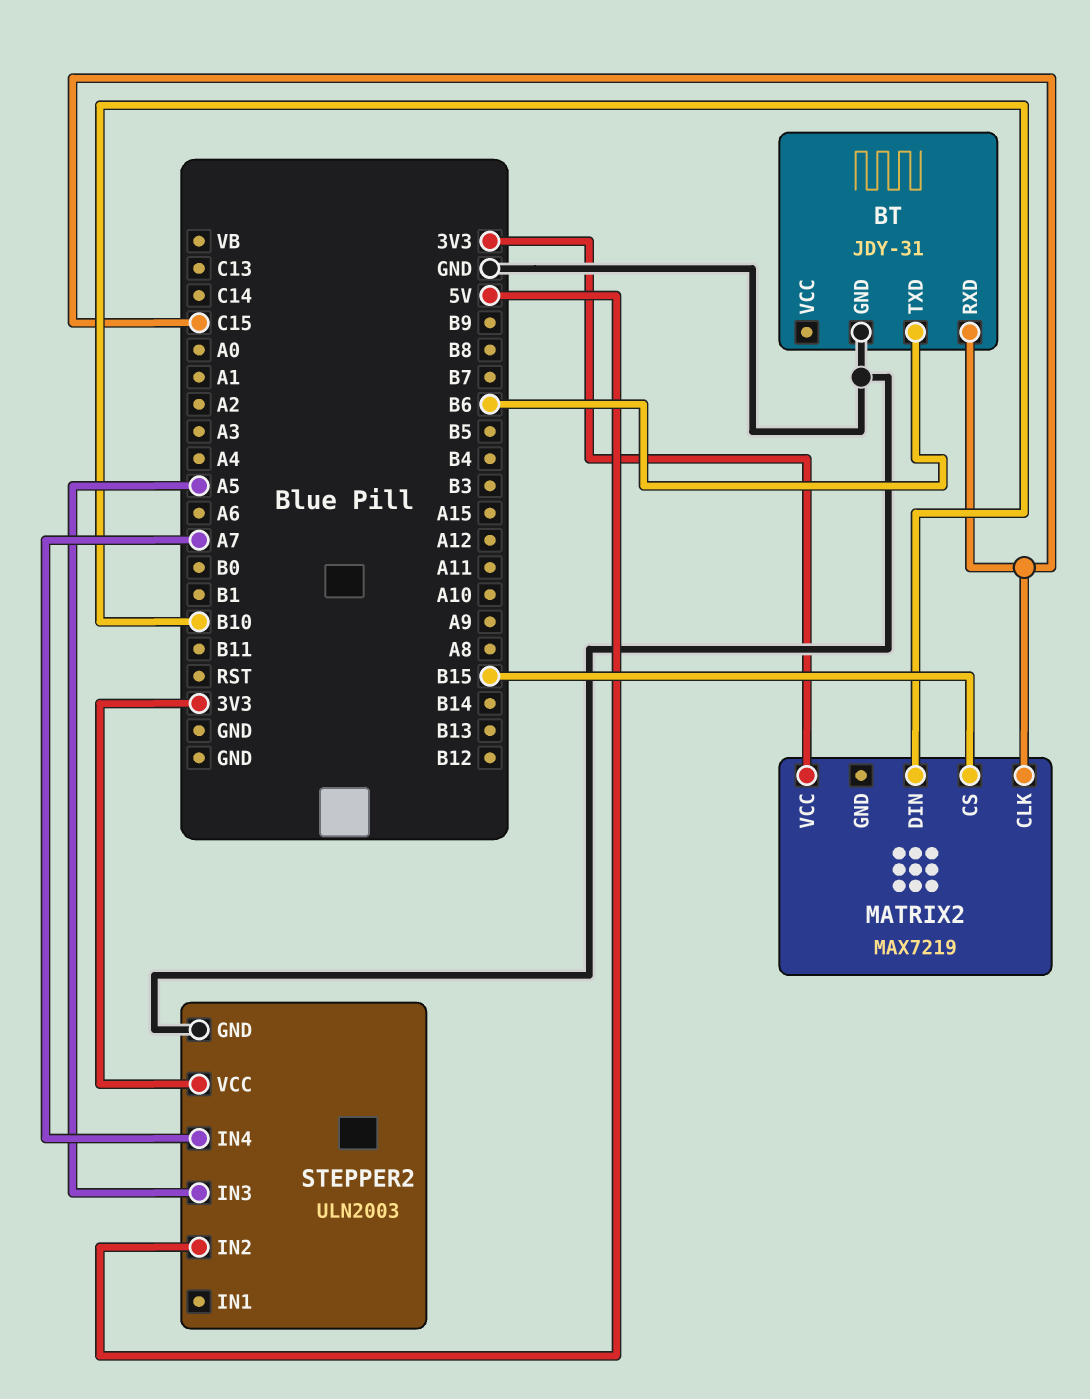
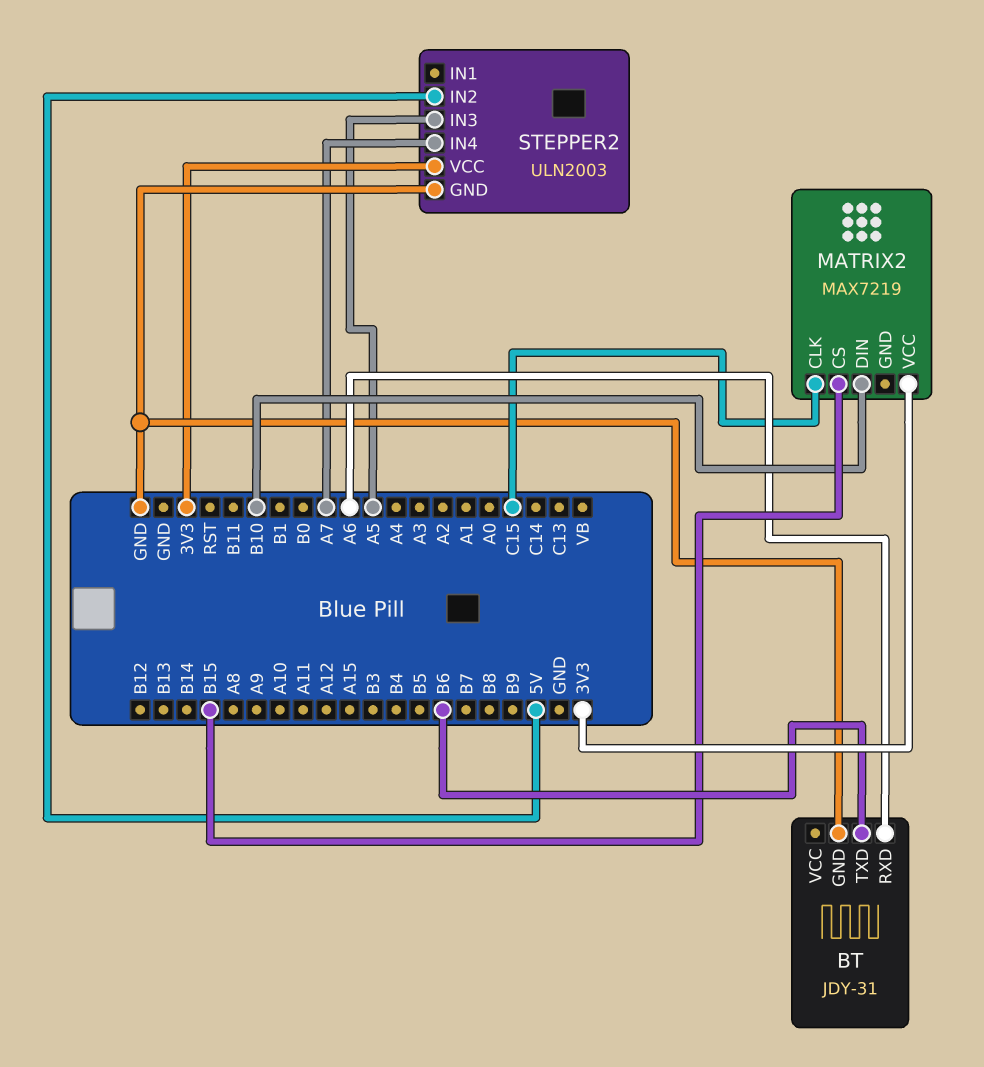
BT pin RXD: C15 -> A6

